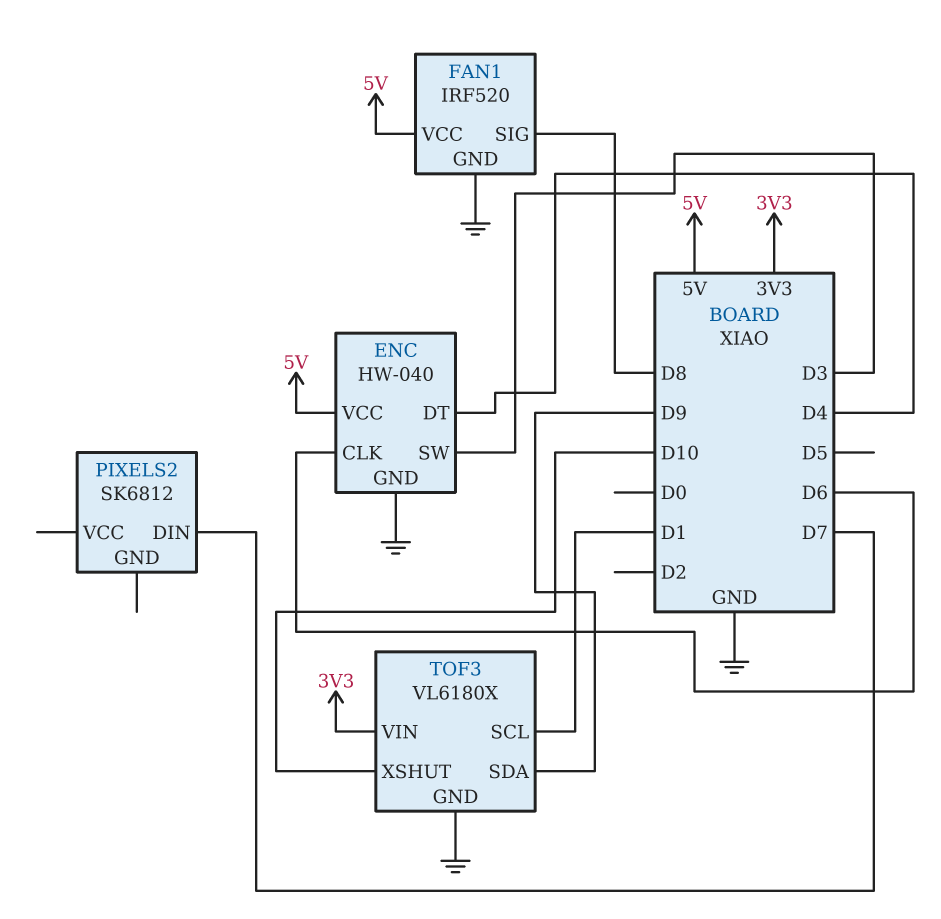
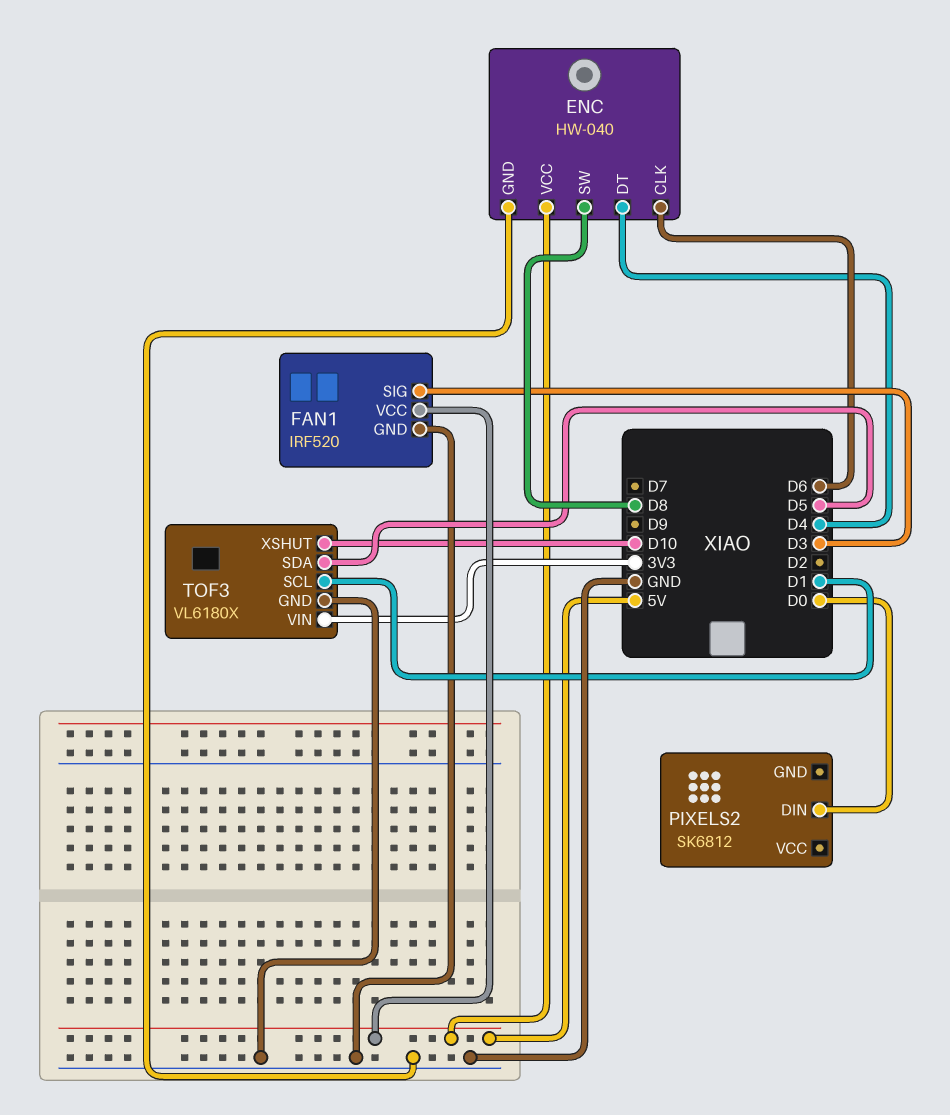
ENC pin SW: D3 -> D8
FAN1 pin SIG: D8 -> D3
PIXELS2 pin DIN: D7 -> D0
TOF3 pin SDA: D9 -> D5

